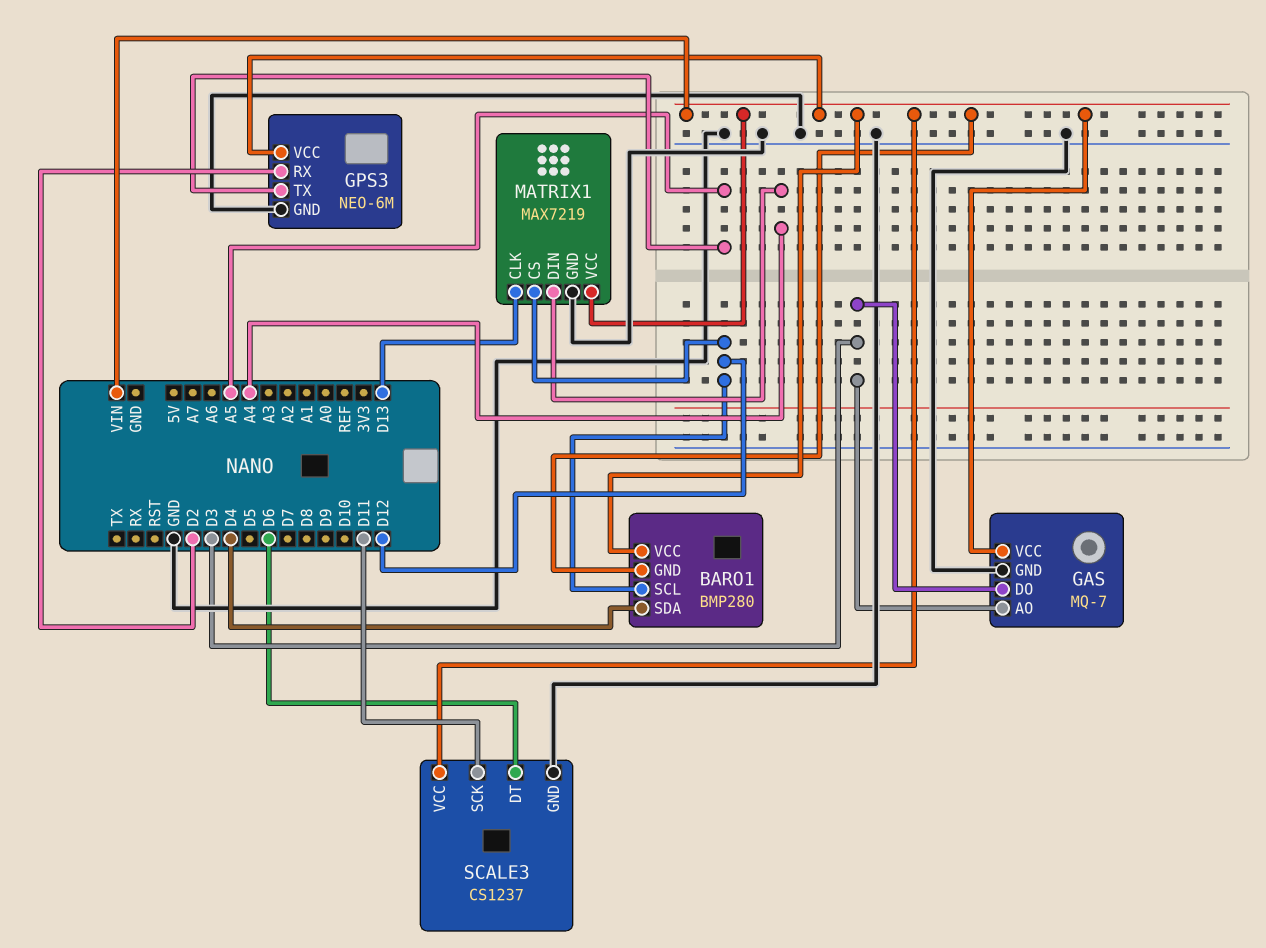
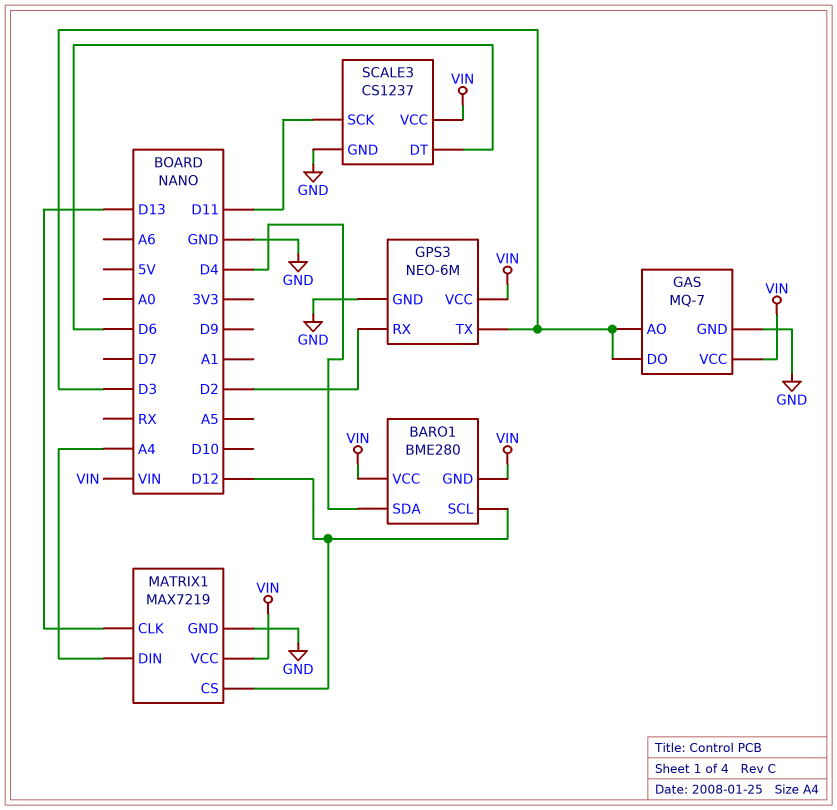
BARO1: BMP280 -> BME280
GPS3 pin TX: A5 -> D3

